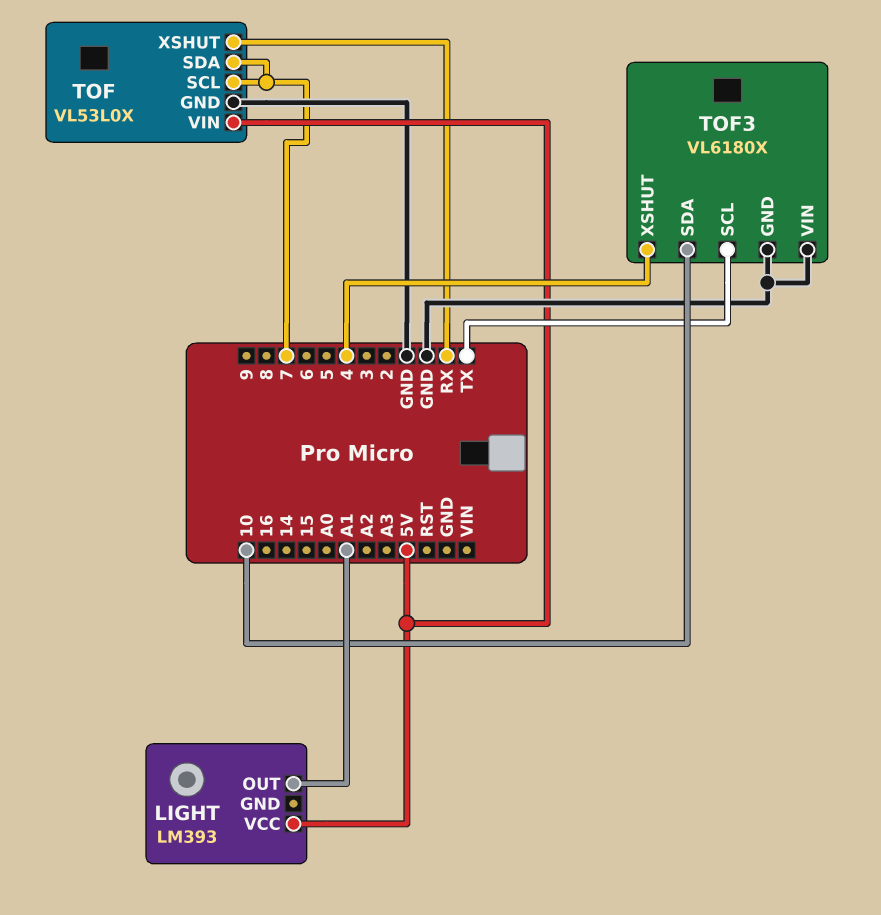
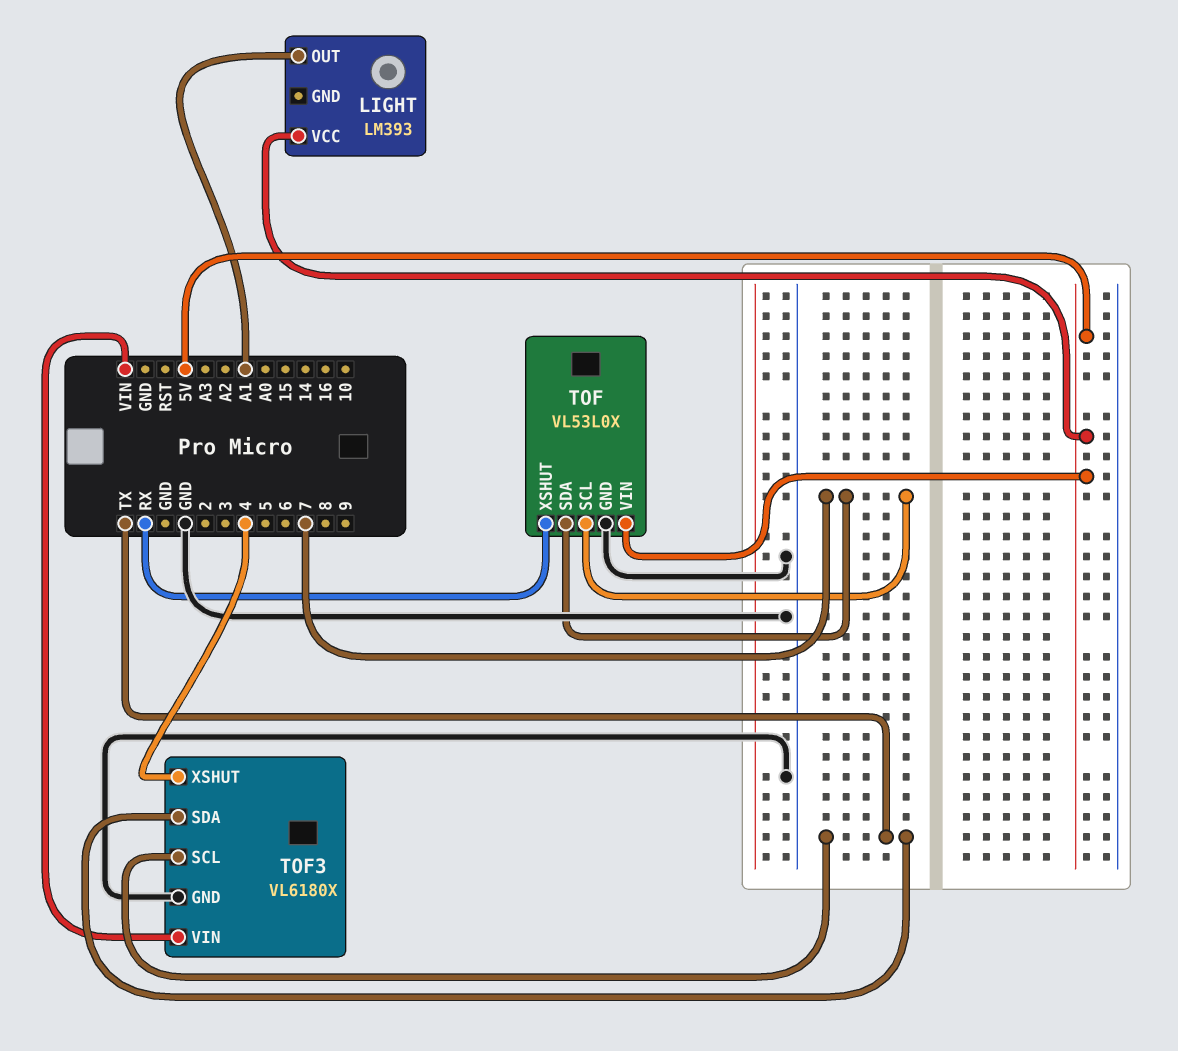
TOF3 pin SDA: 10 -> TX
TOF3 pin VIN: GND -> VIN

